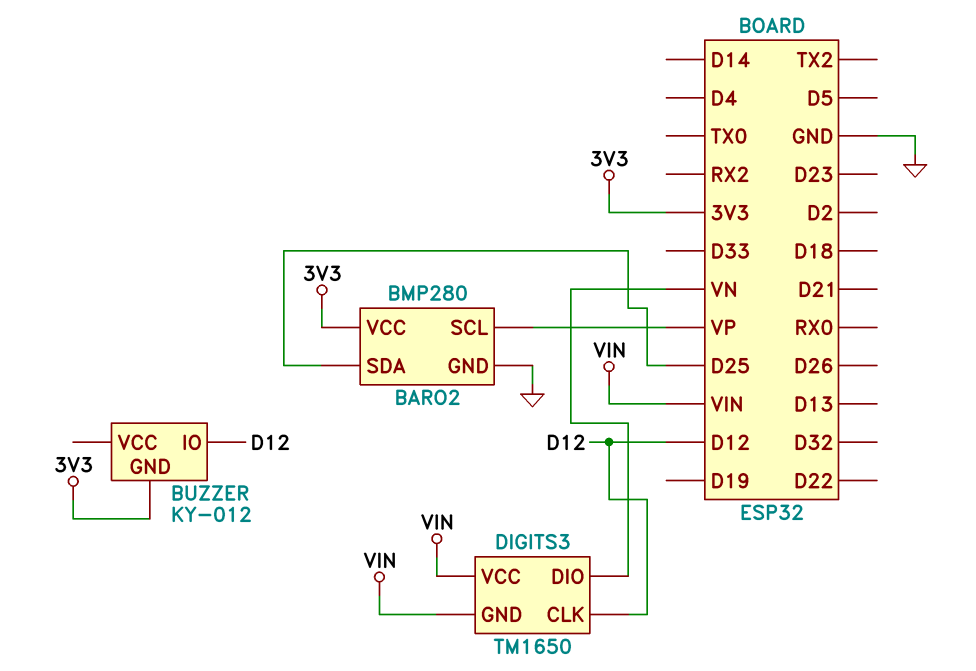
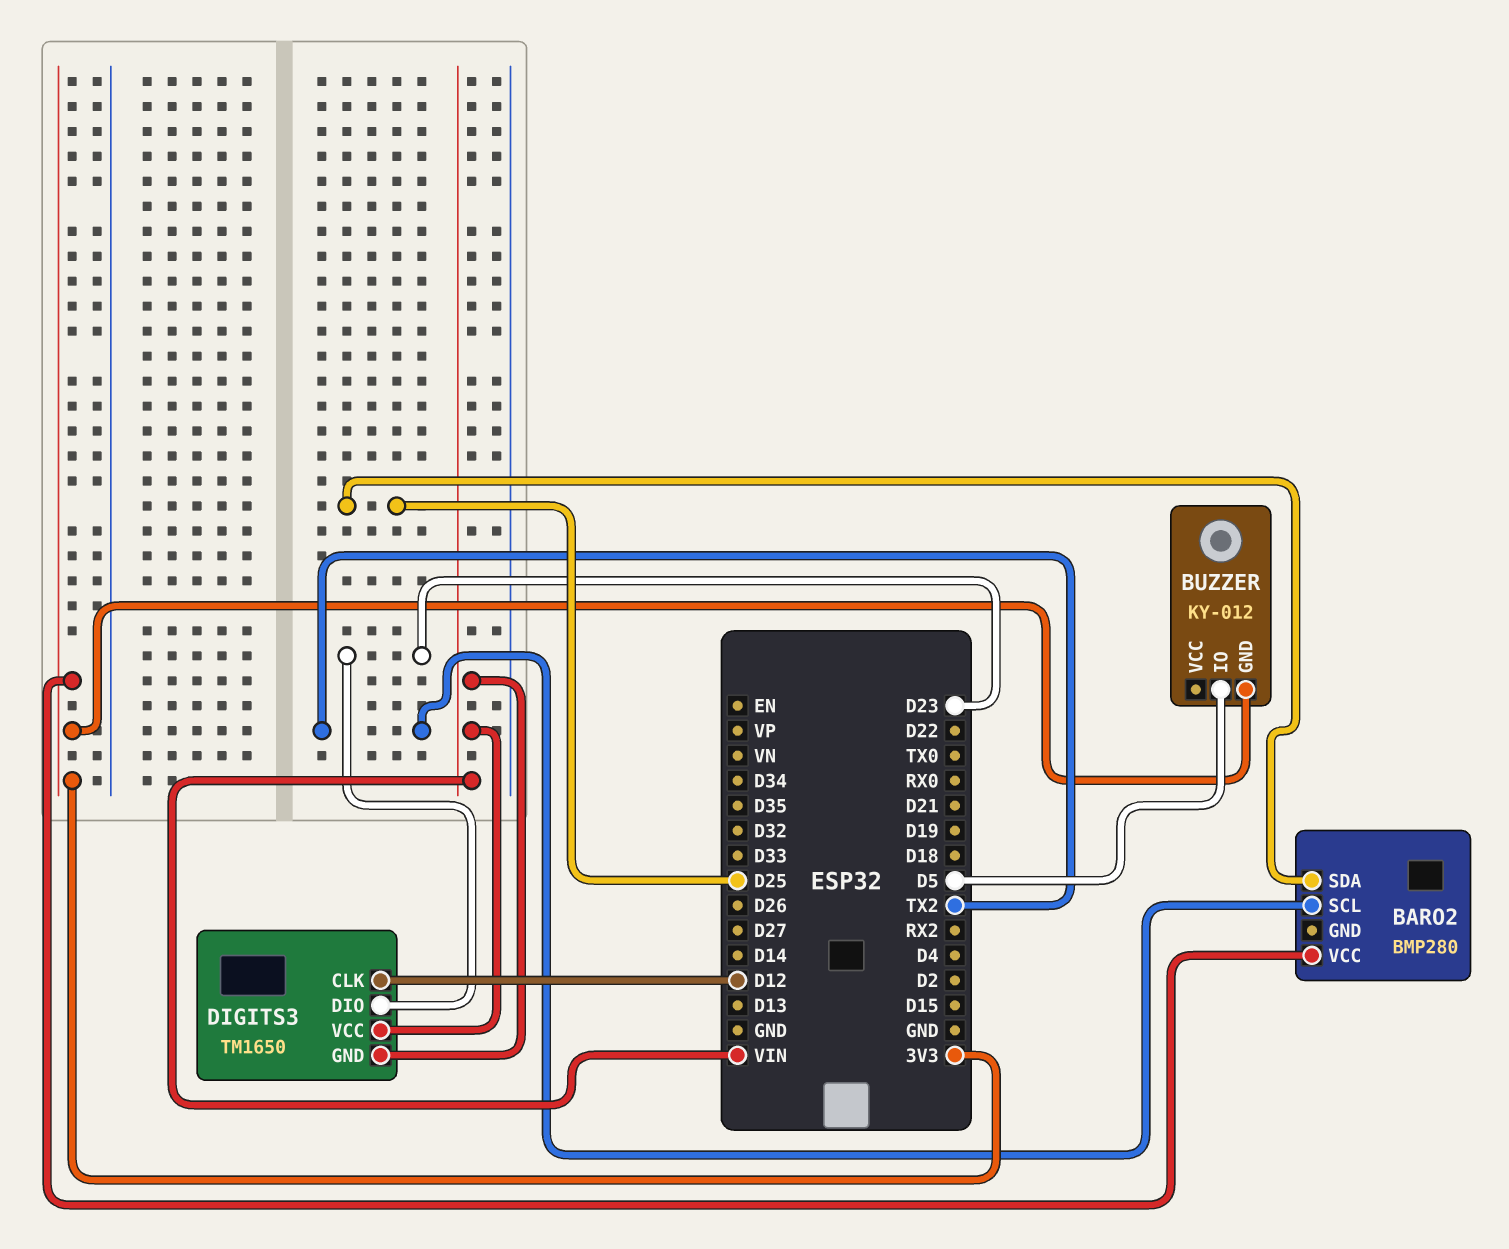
BARO2 pin GND: GND -> none
BARO2 pin SCL: VP -> TX2
BUZZER pin IO: D12 -> D5
DIGITS3 pin DIO: VN -> D23

